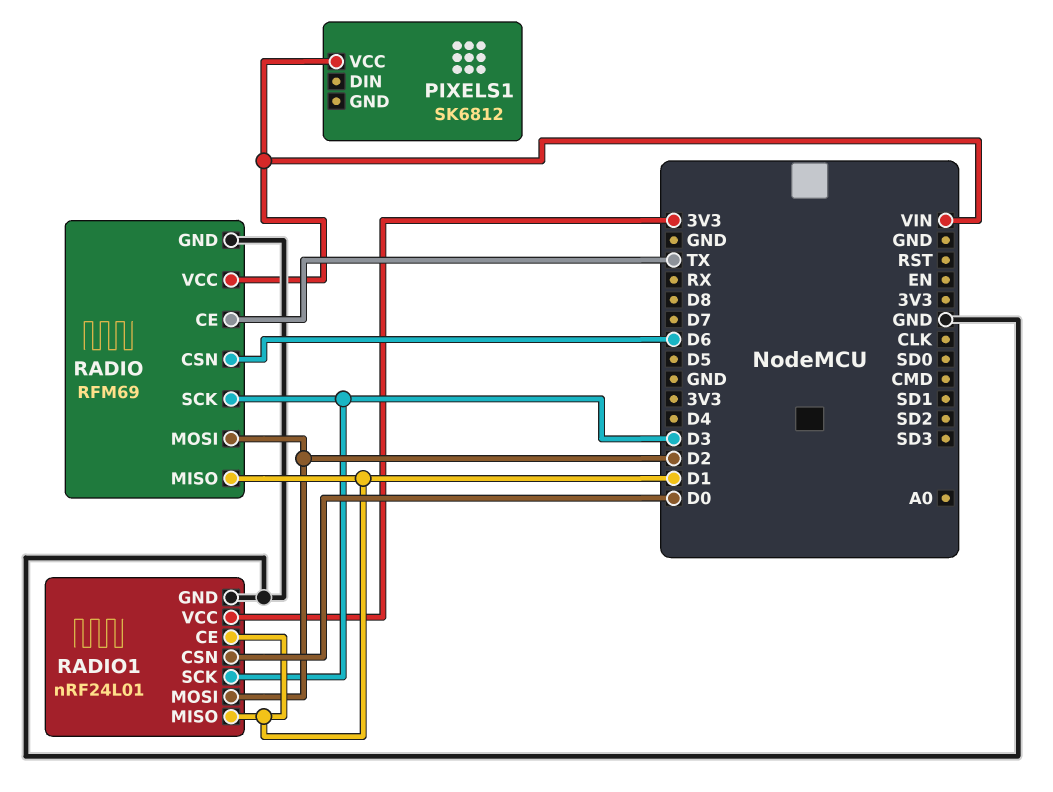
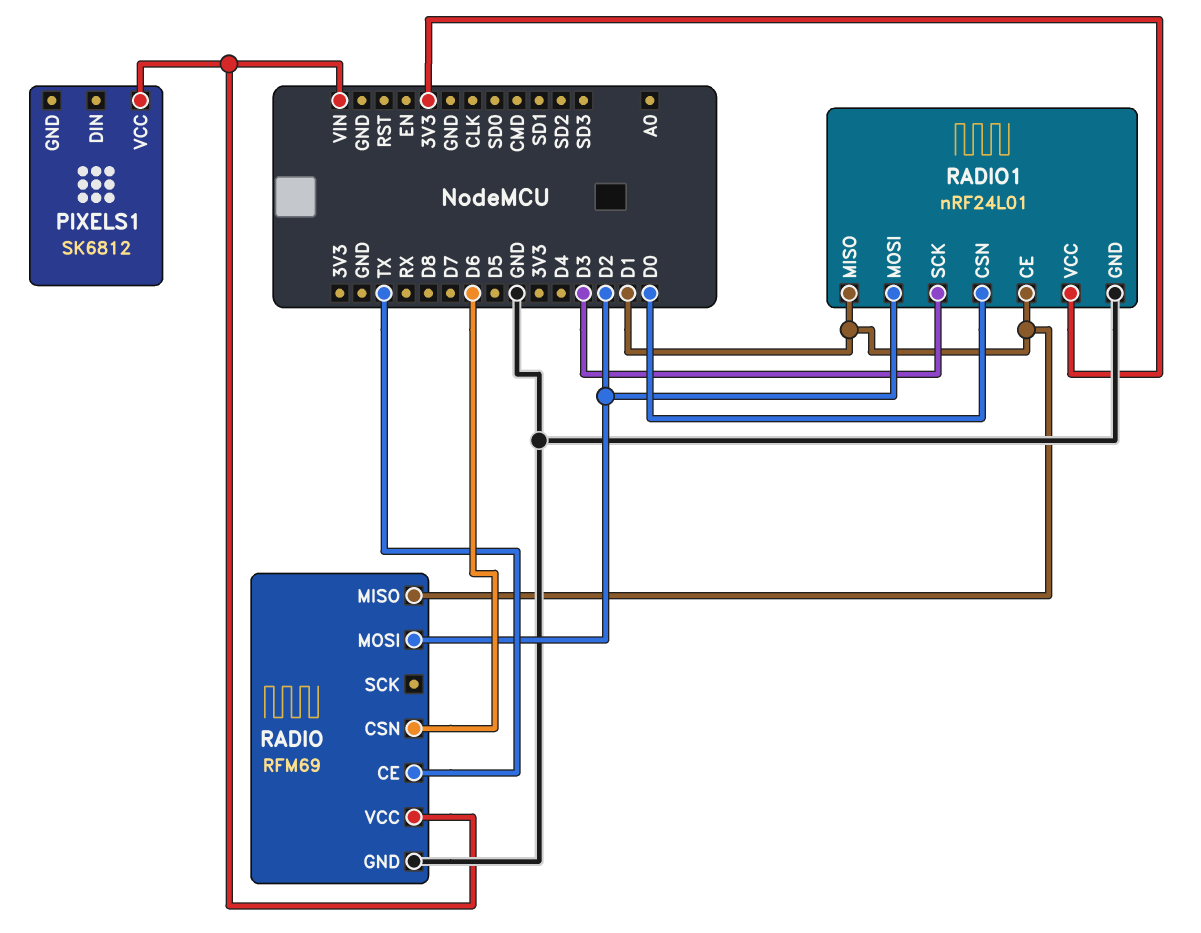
RADIO pin SCK: D3 -> none

